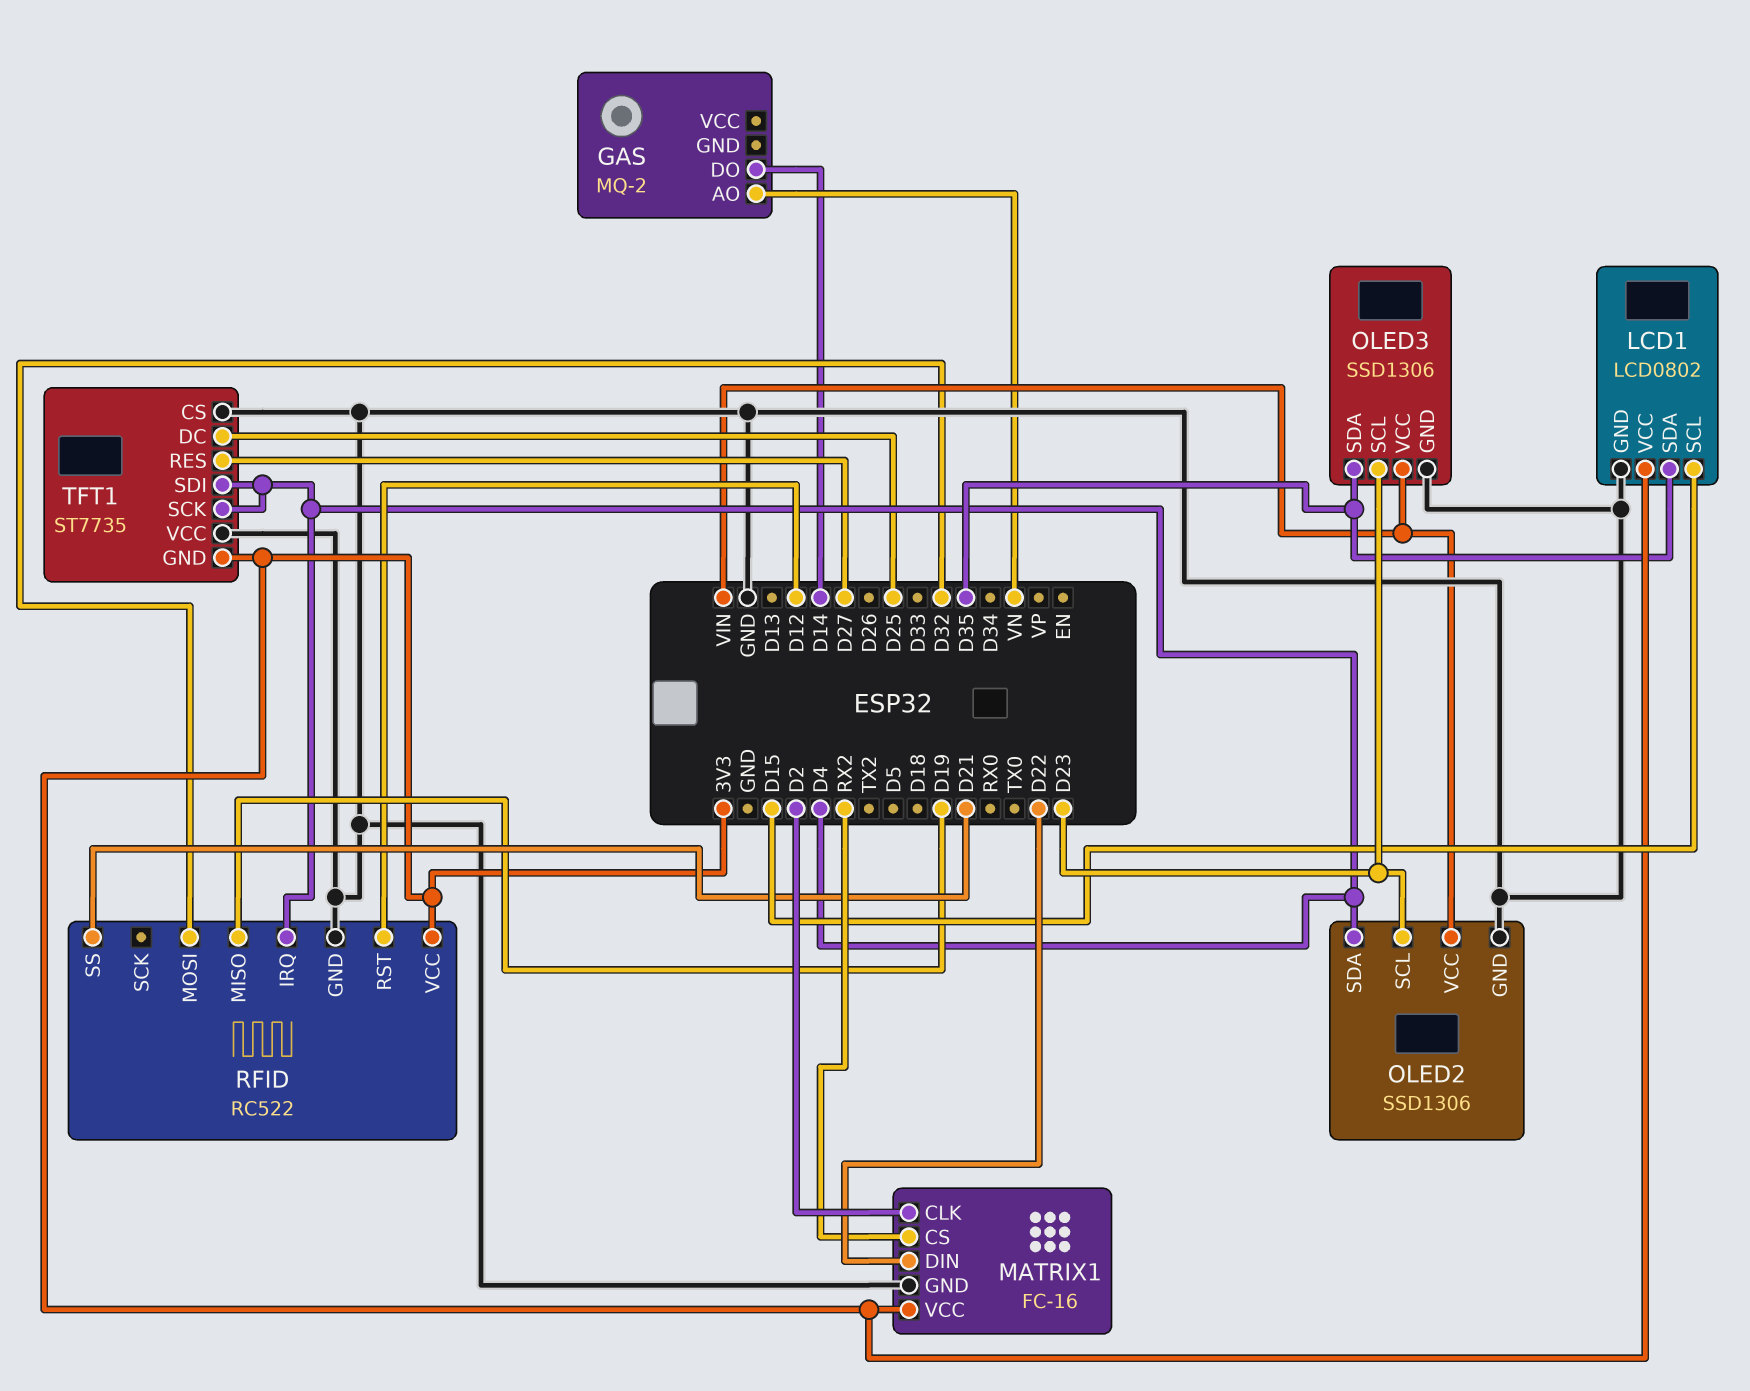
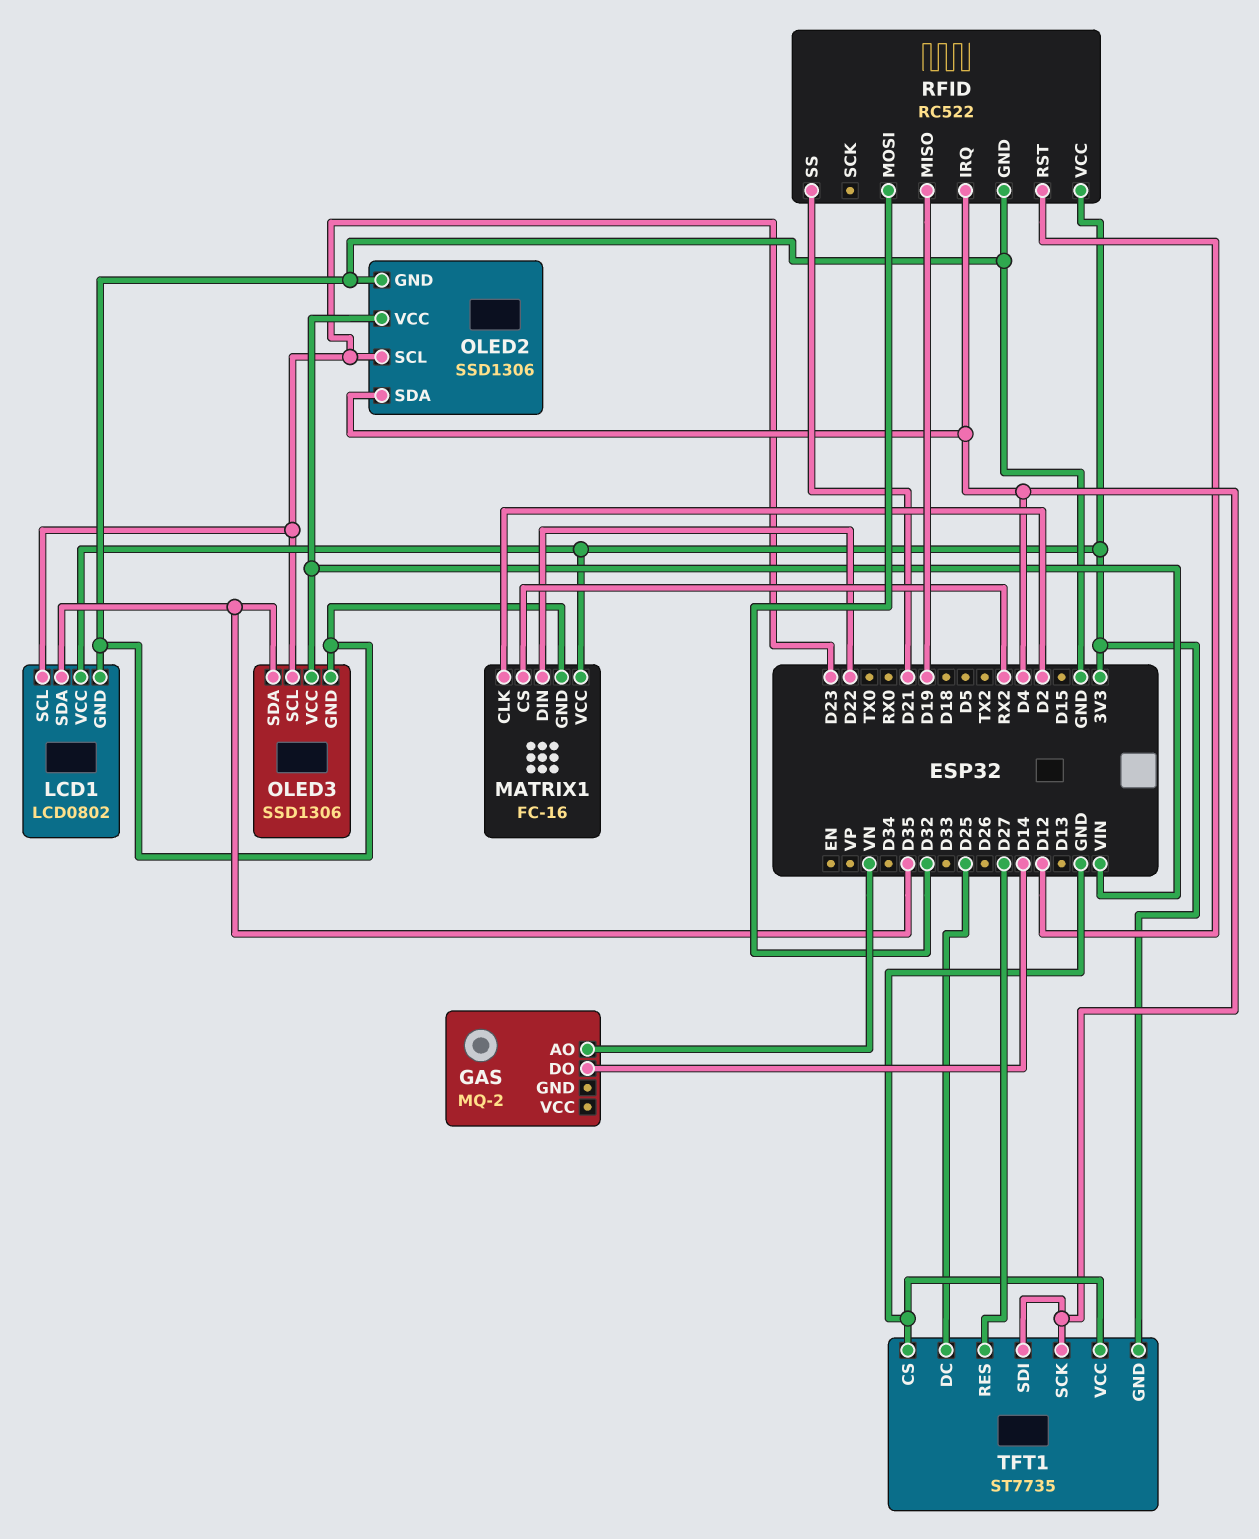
LCD1 pin SCL: D15 -> D23

